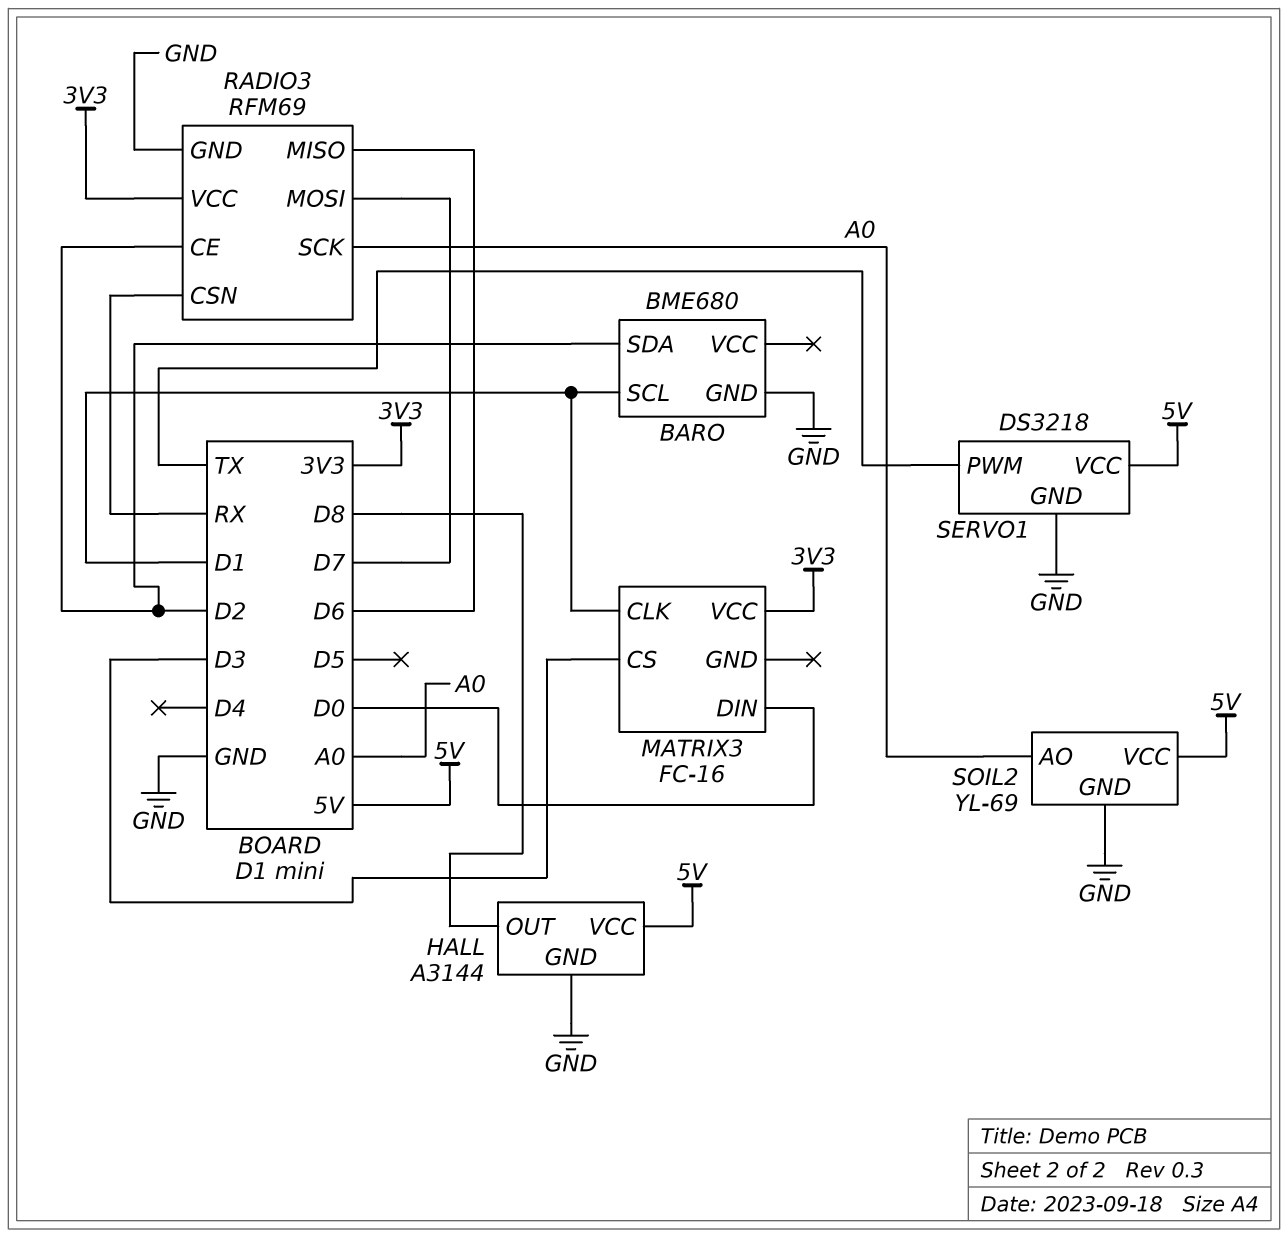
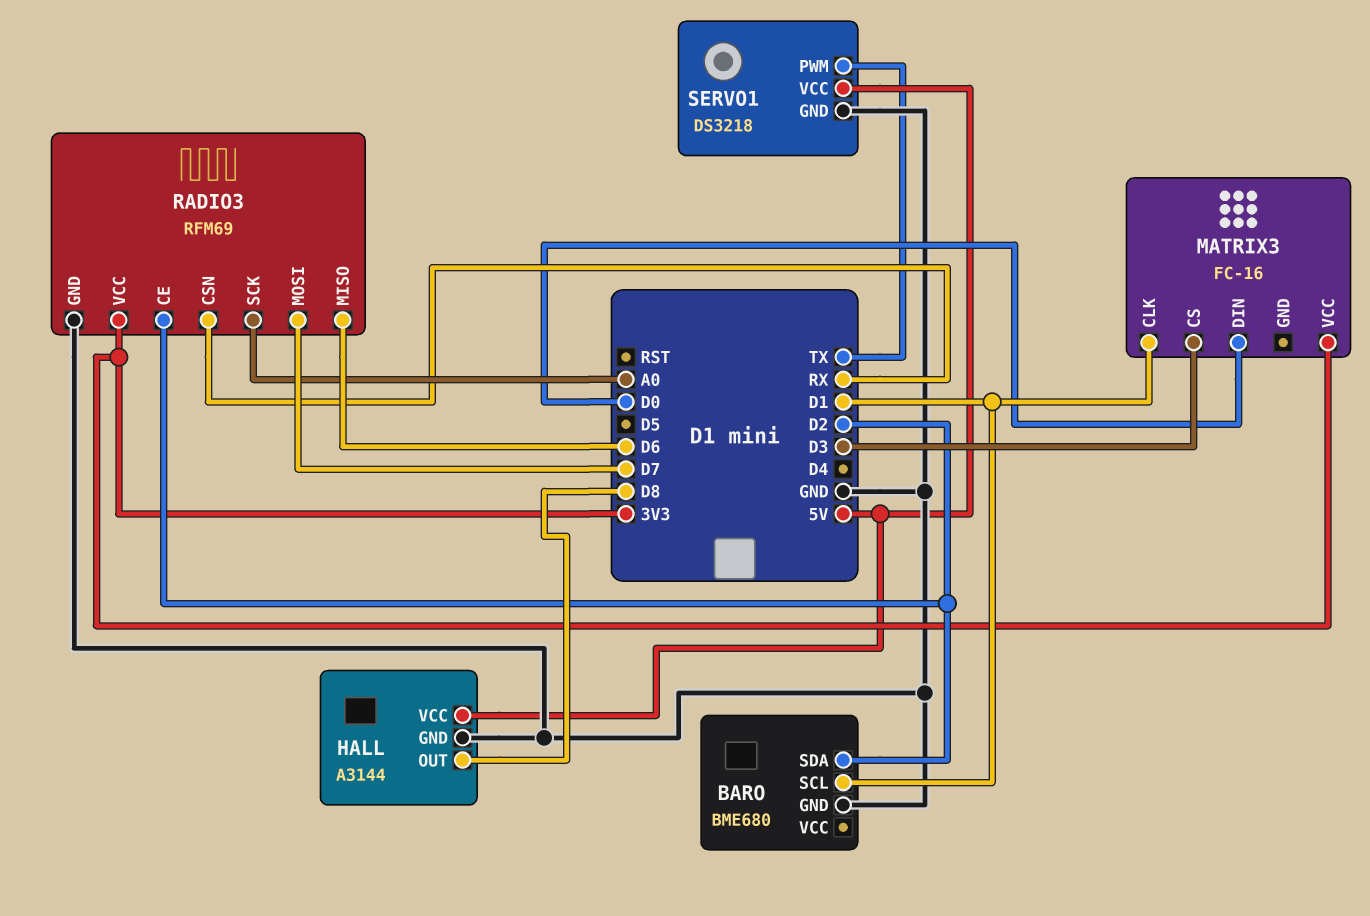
SOIL2: YL-69 -> none
SOIL2 pin AO: A0 -> none
SOIL2 pin GND: GND -> none
SOIL2 pin VCC: 5V -> none

